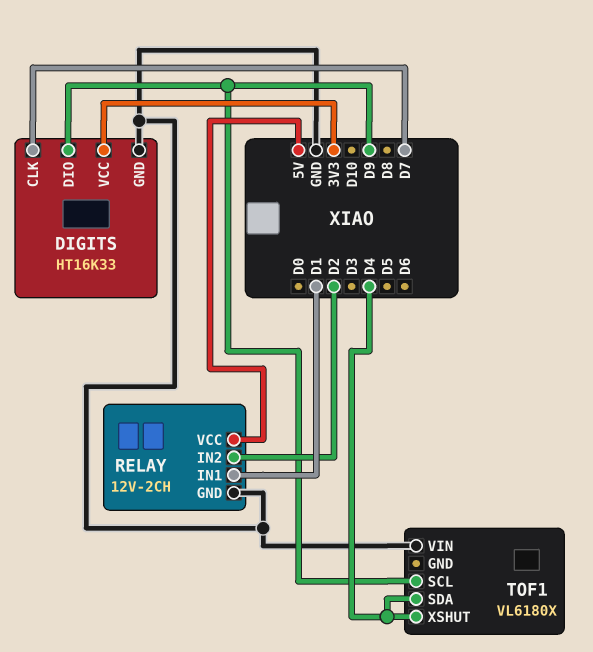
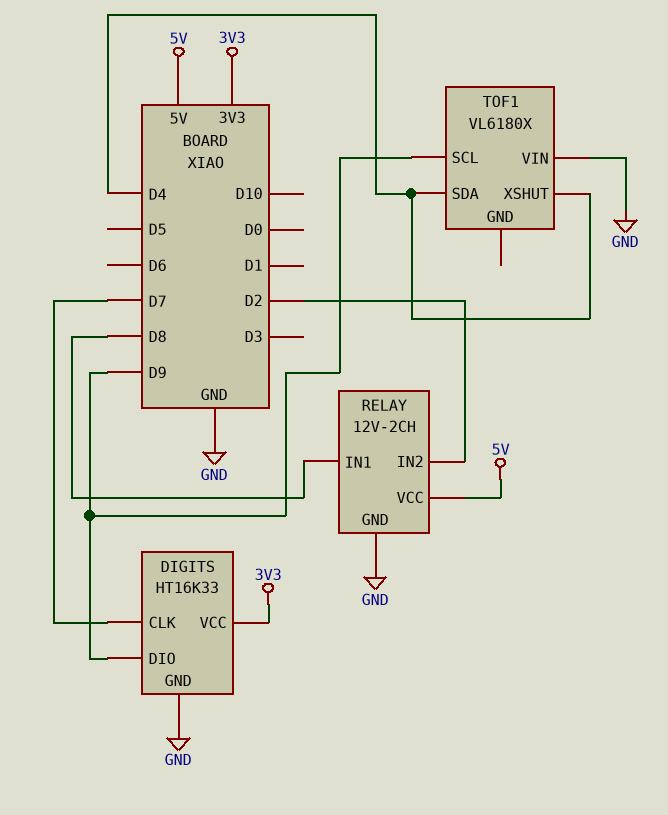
RELAY pin IN1: D1 -> D8

